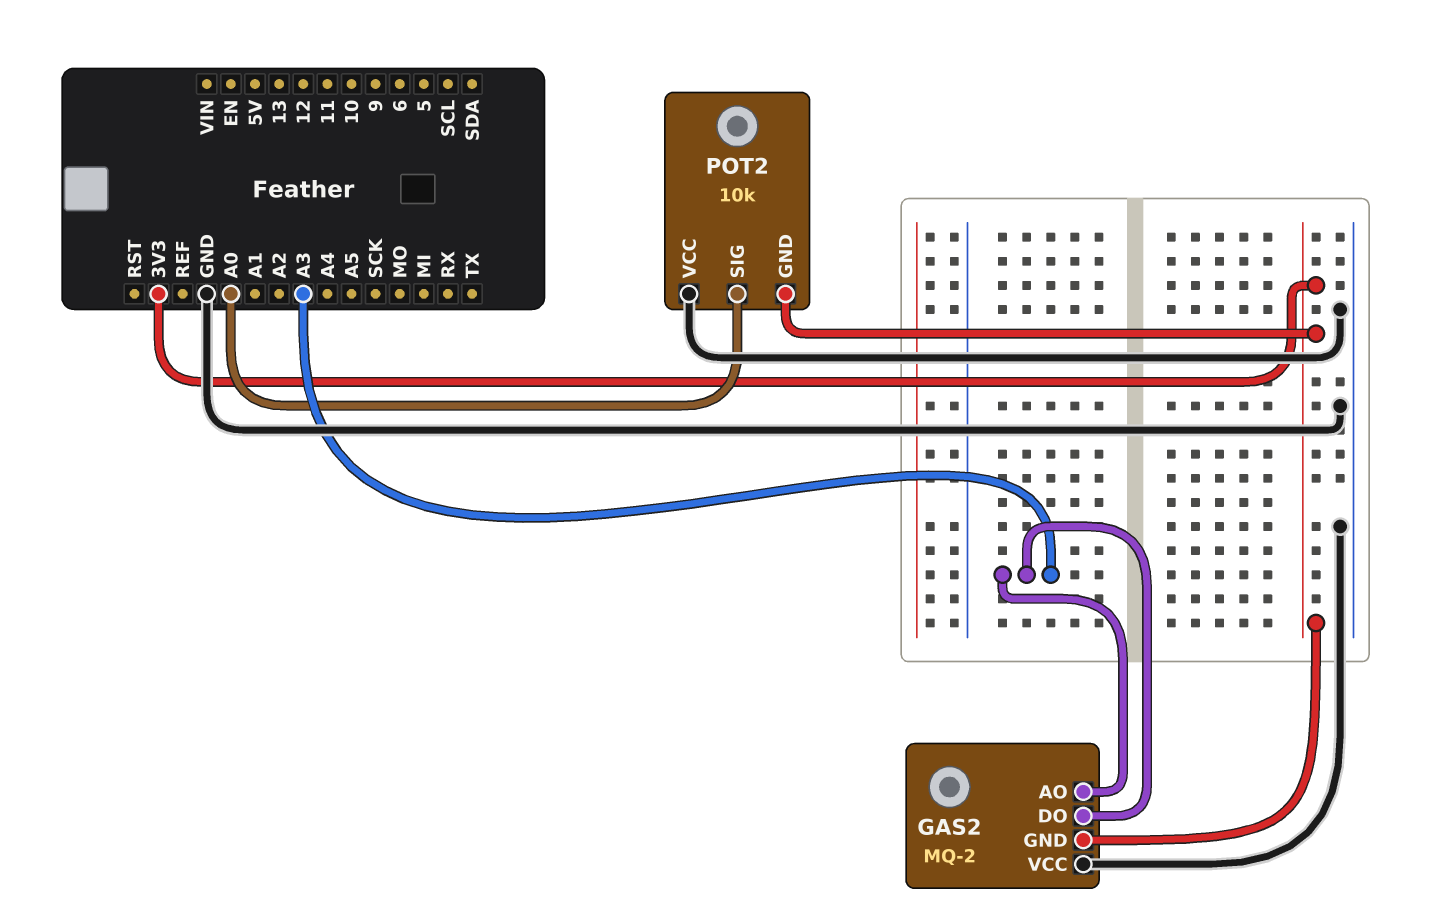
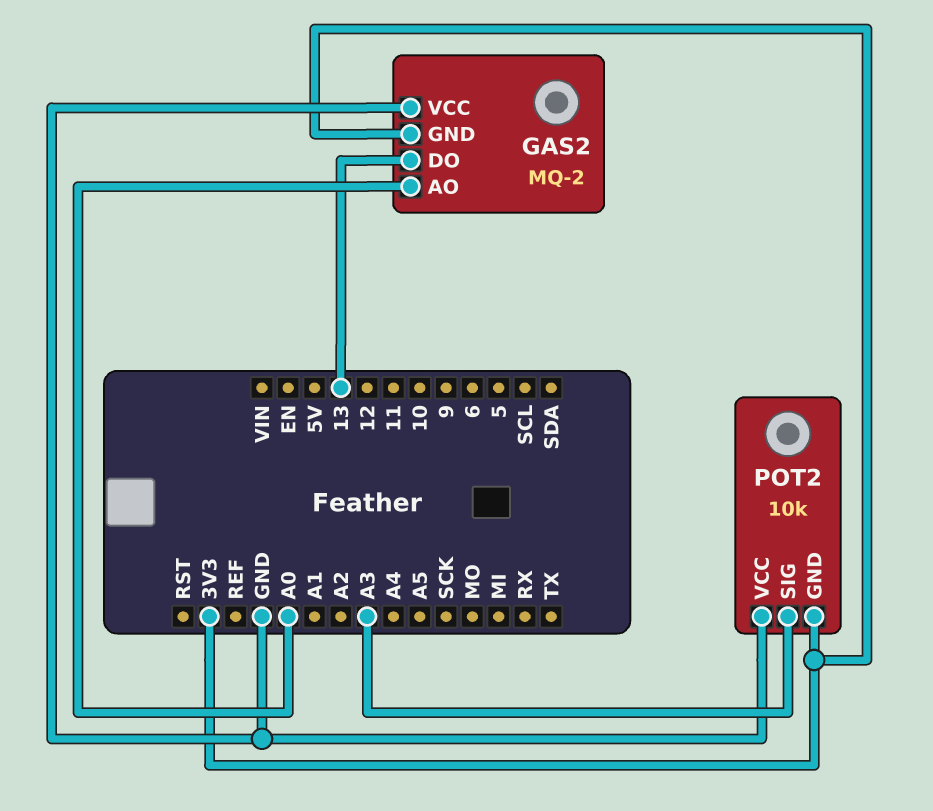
GAS2 pin AO: A3 -> A0
GAS2 pin DO: A3 -> 13
POT2 pin SIG: A0 -> A3

